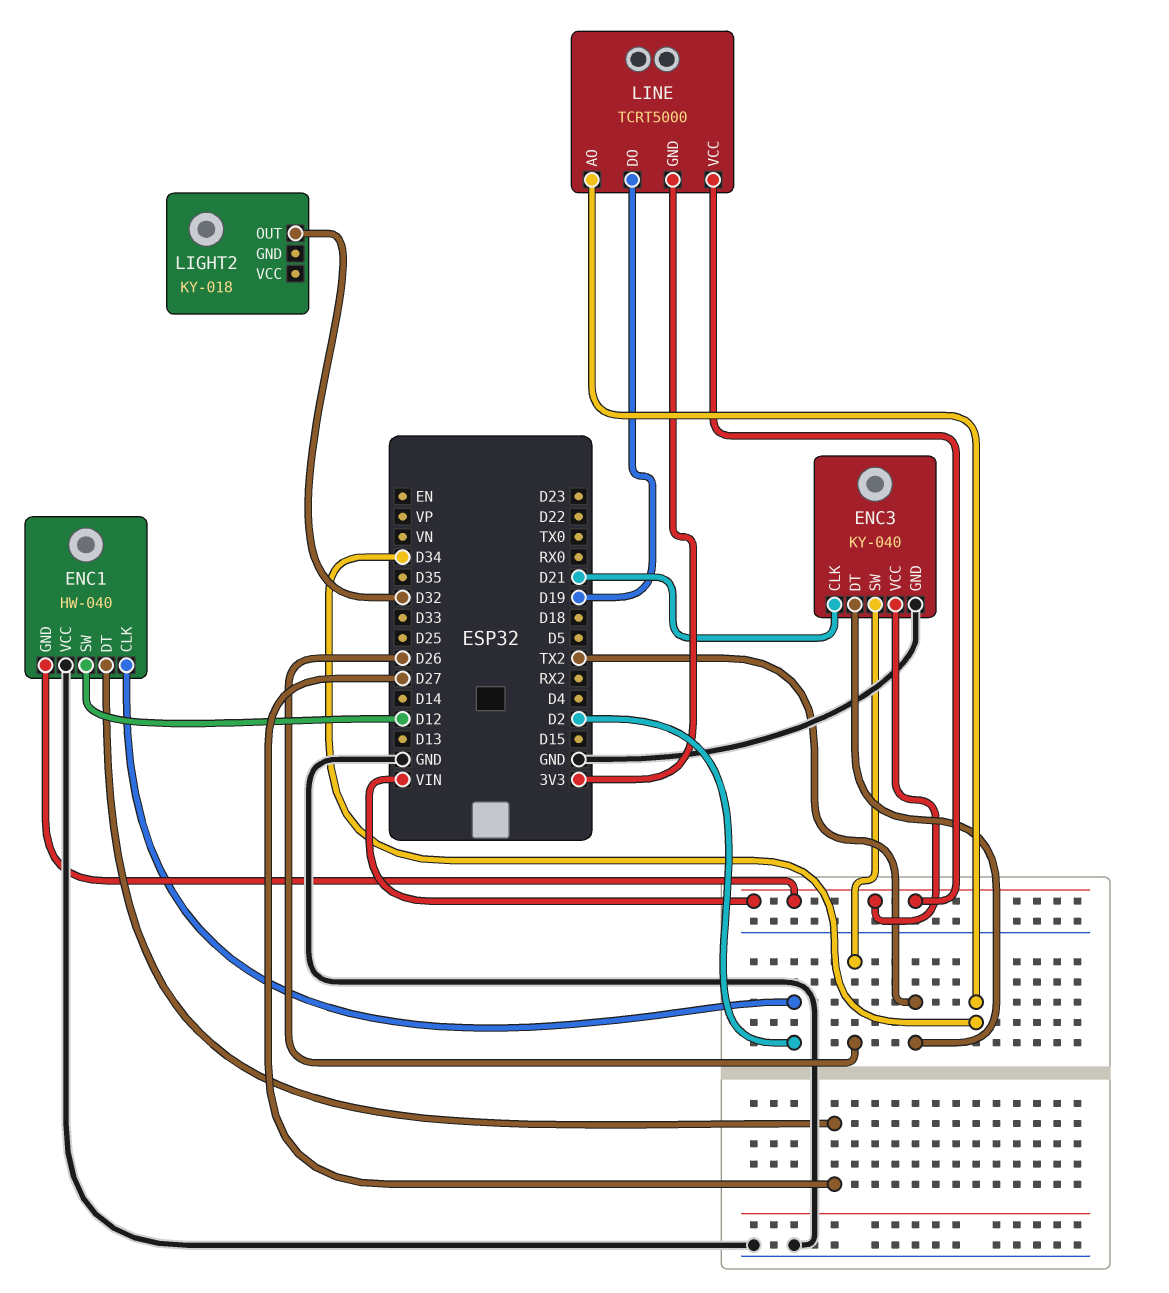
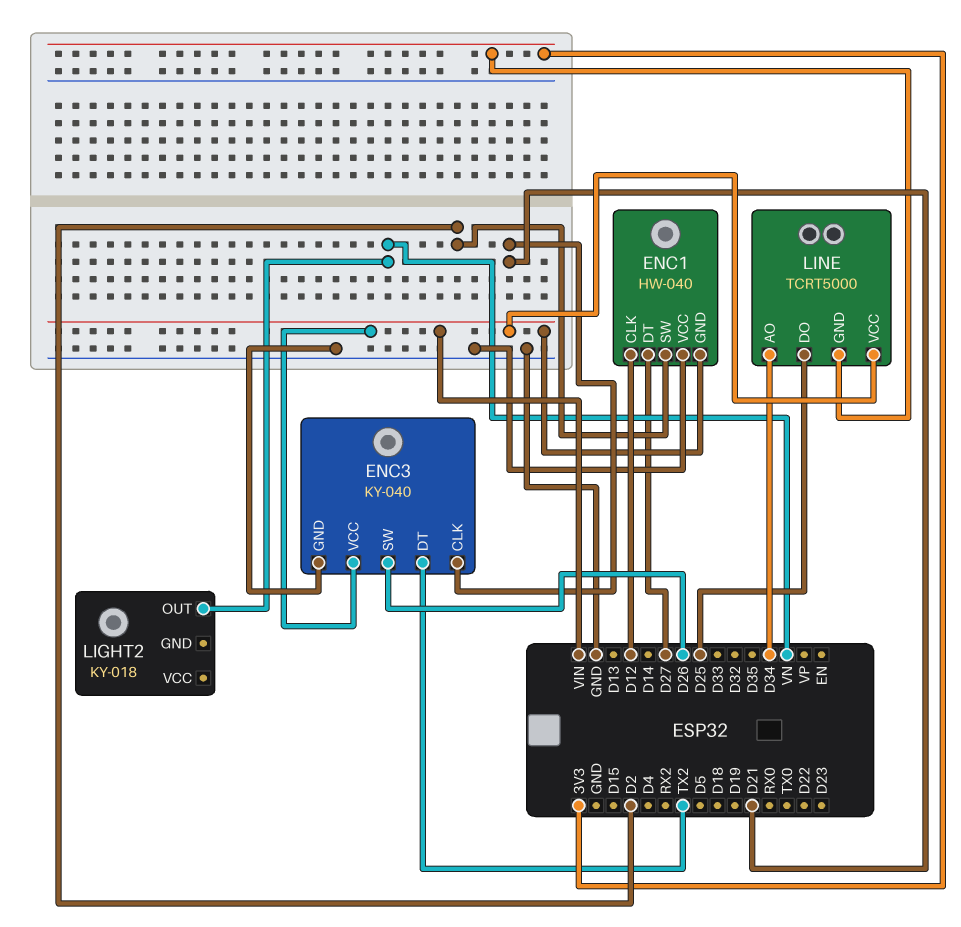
ENC1 pin CLK: D2 -> D12
ENC1 pin SW: D12 -> D2
LIGHT2 pin OUT: D32 -> VN
LINE pin DO: D19 -> D25

